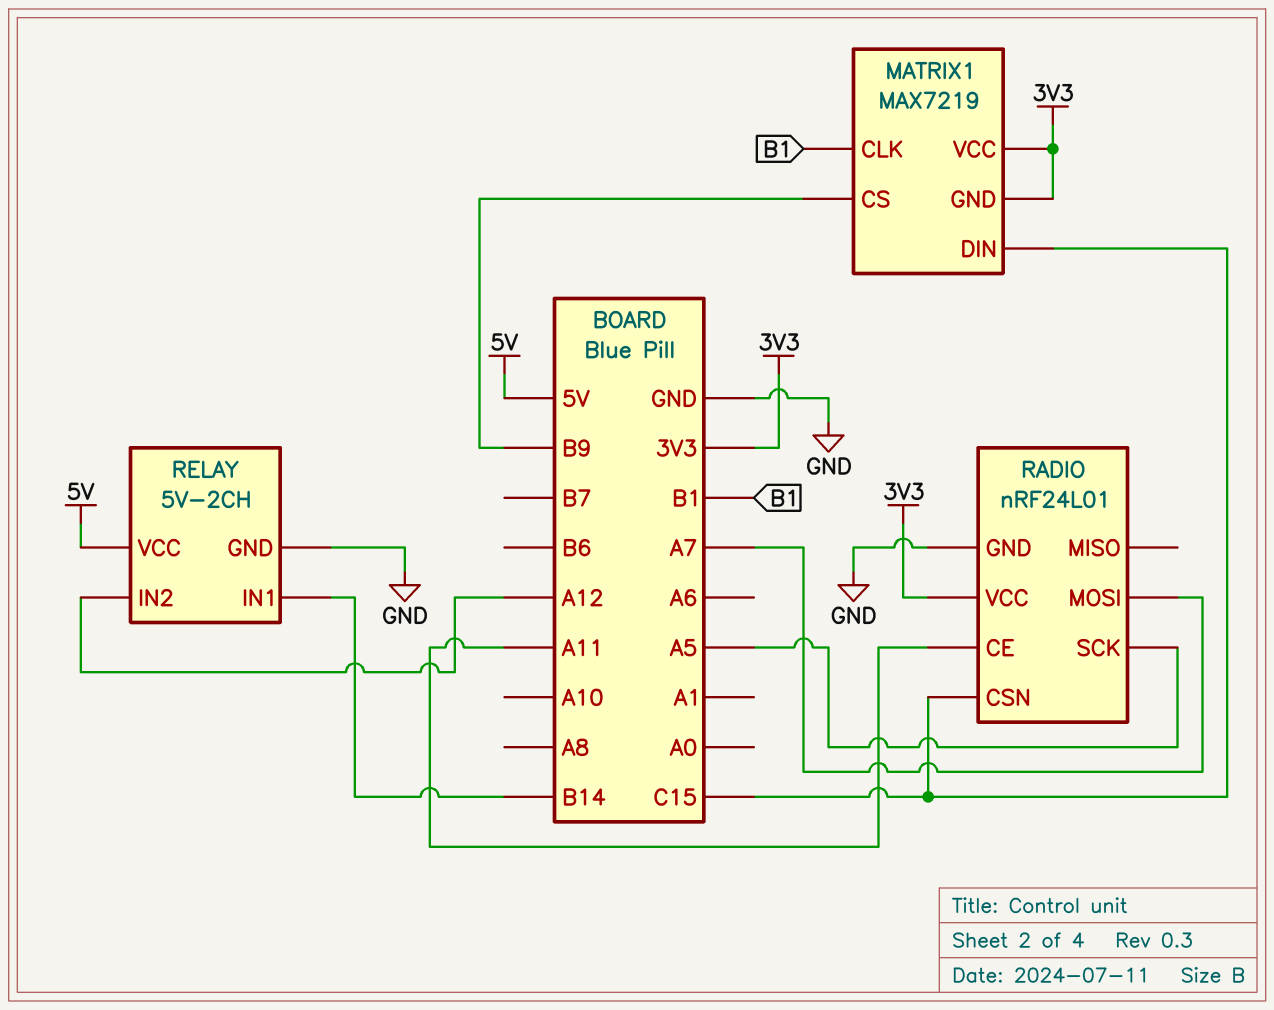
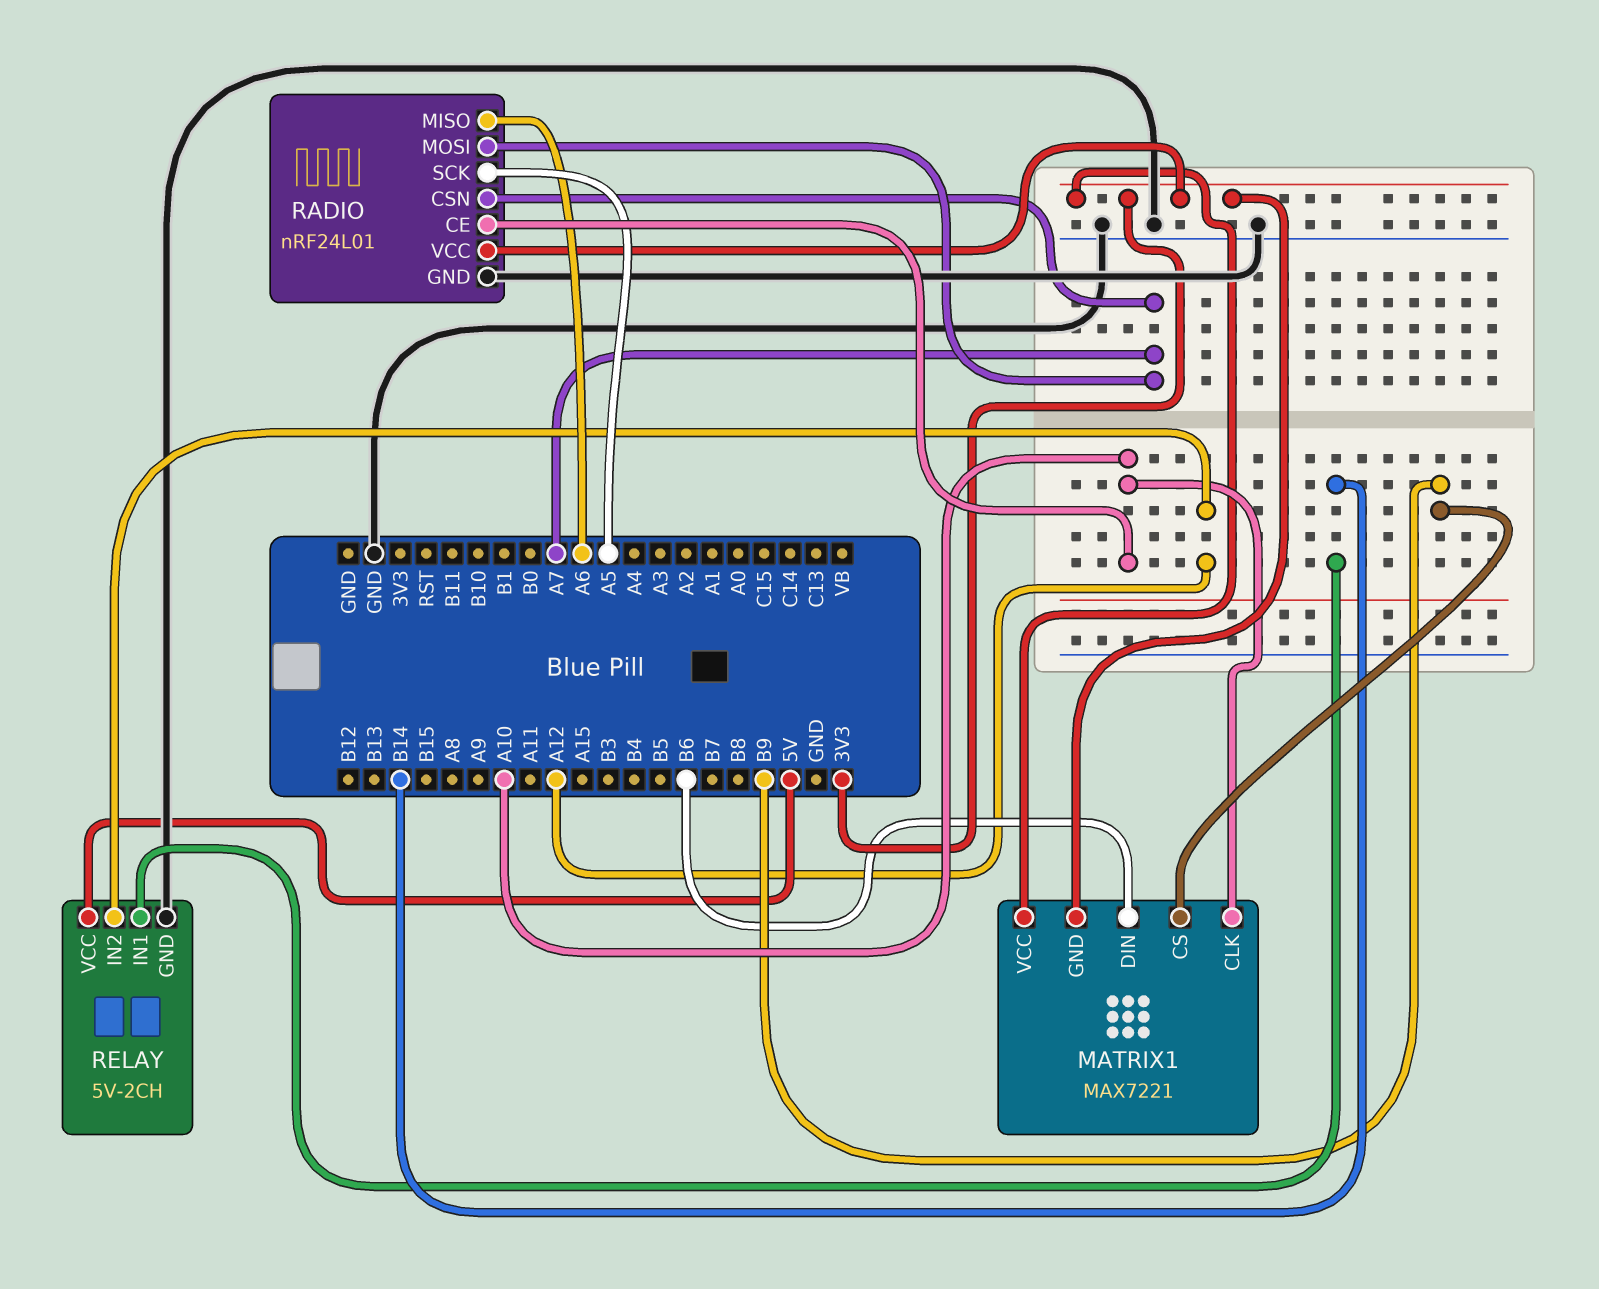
MATRIX1: MAX7219 -> MAX7221
MATRIX1 pin CLK: B1 -> A10
MATRIX1 pin DIN: C15 -> B6
RADIO pin CE: A11 -> A10
RADIO pin CSN: C15 -> A7
RADIO pin MISO: none -> A6

